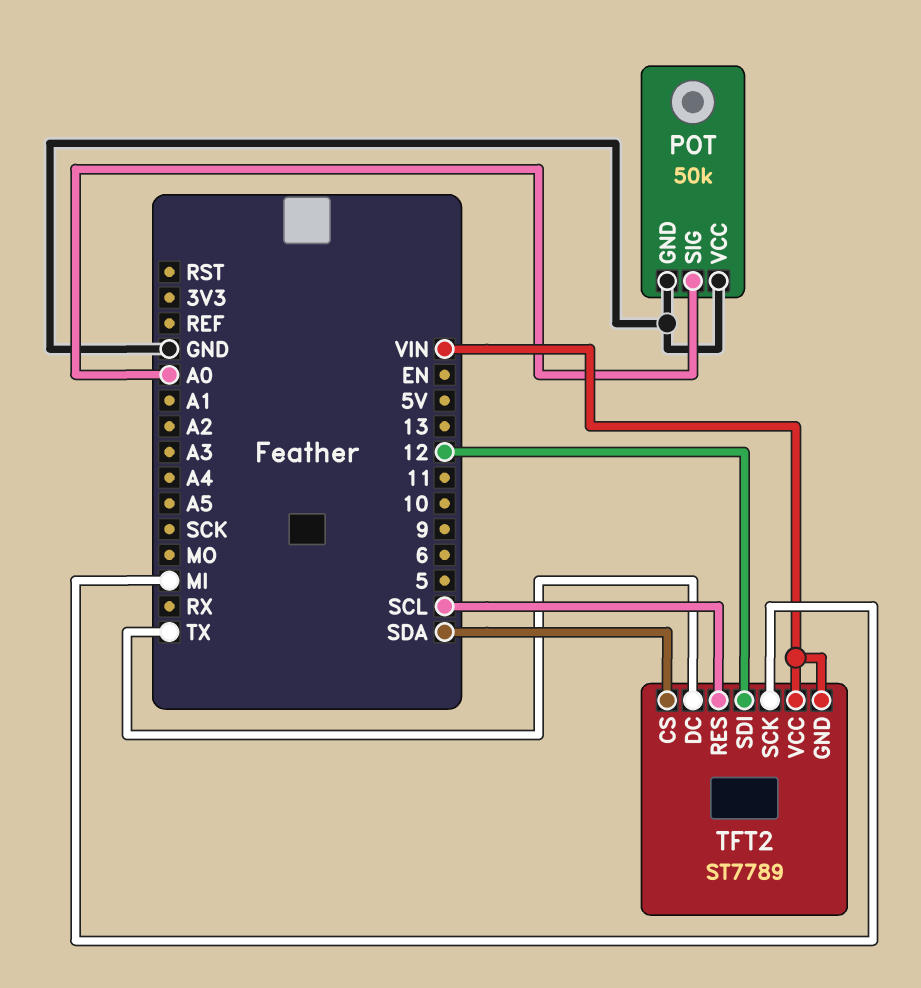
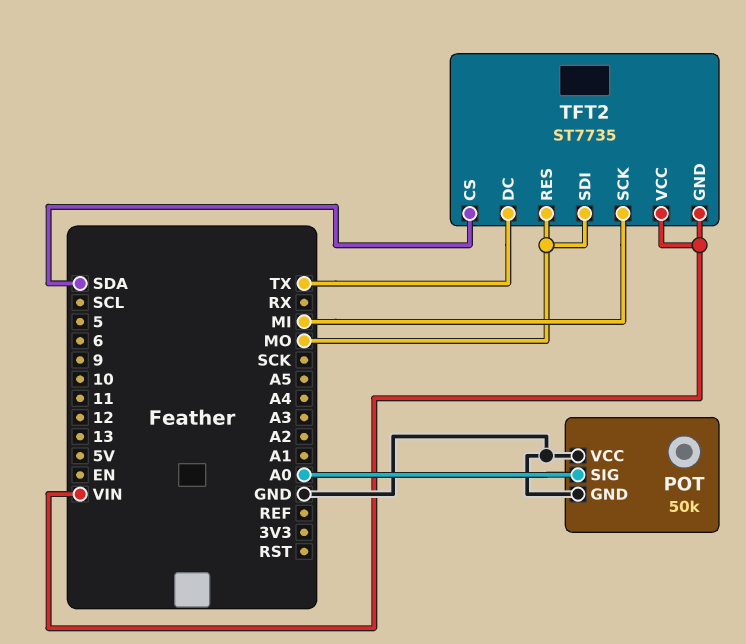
TFT2: ST7789 -> ST7735
TFT2 pin RES: SCL -> MO
TFT2 pin SDI: 12 -> MO

